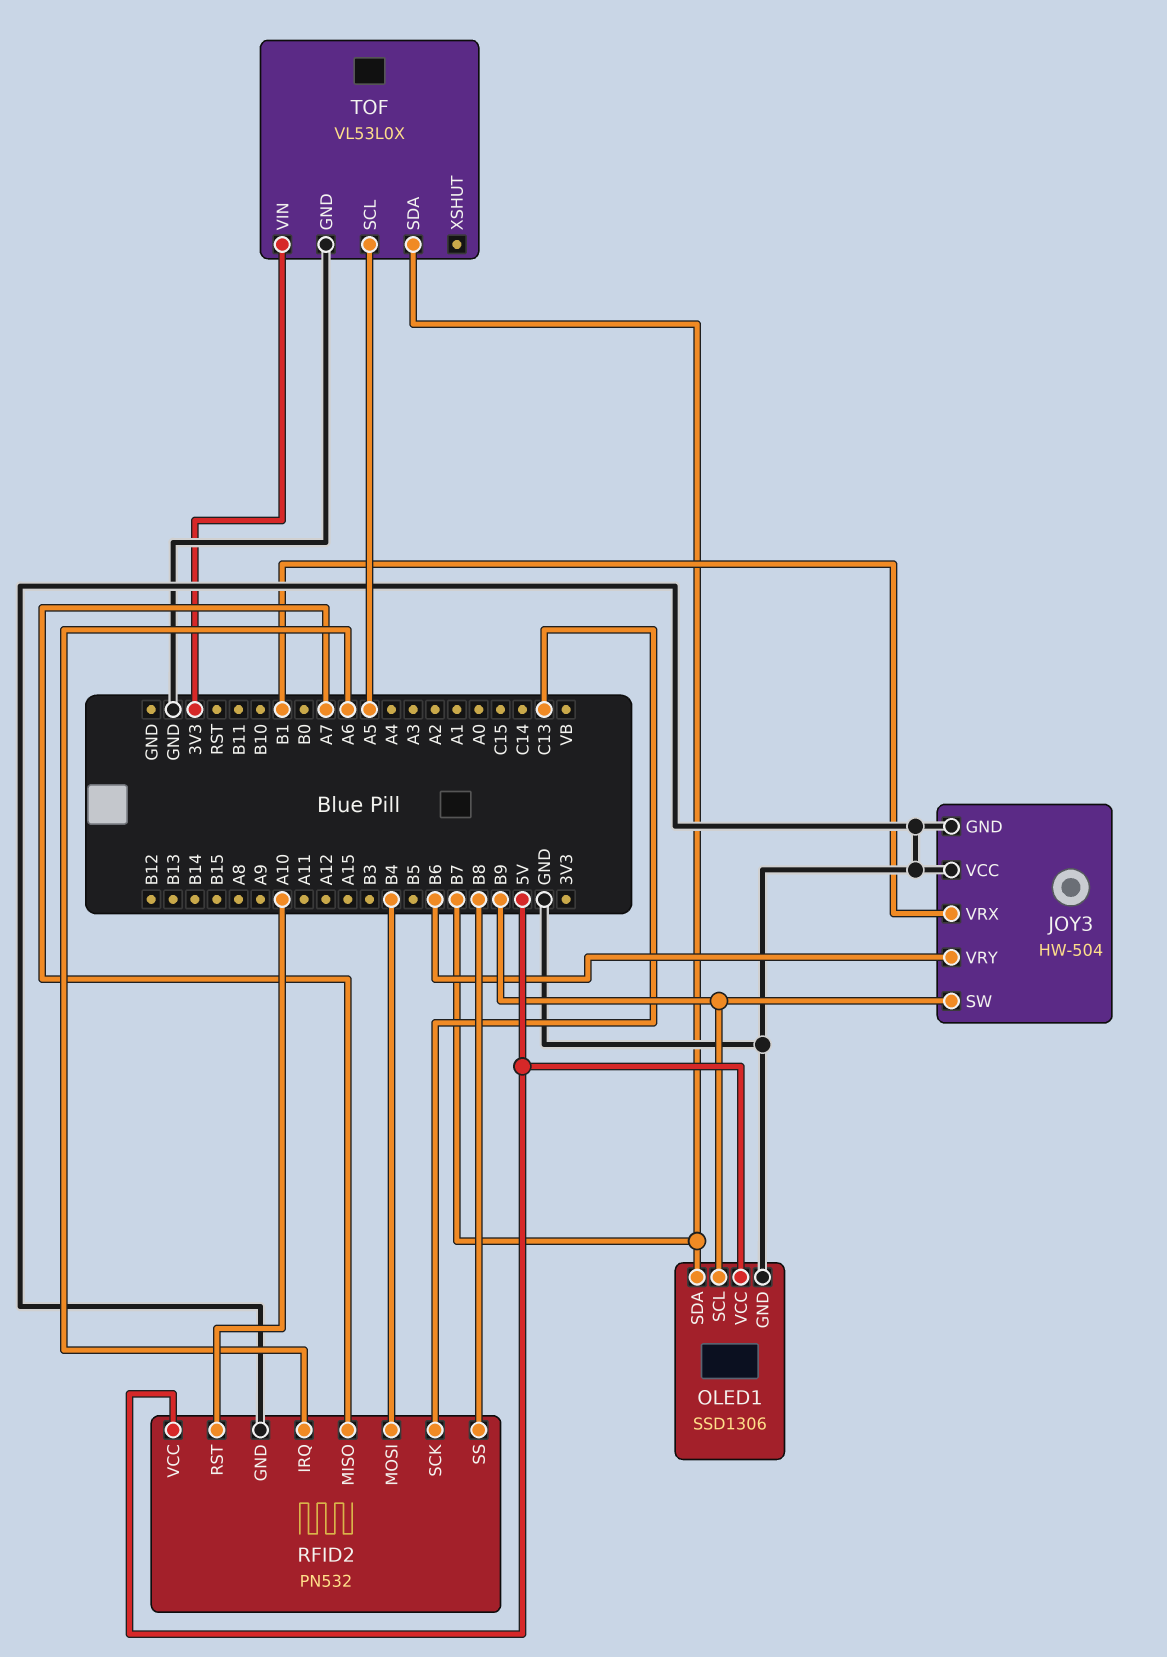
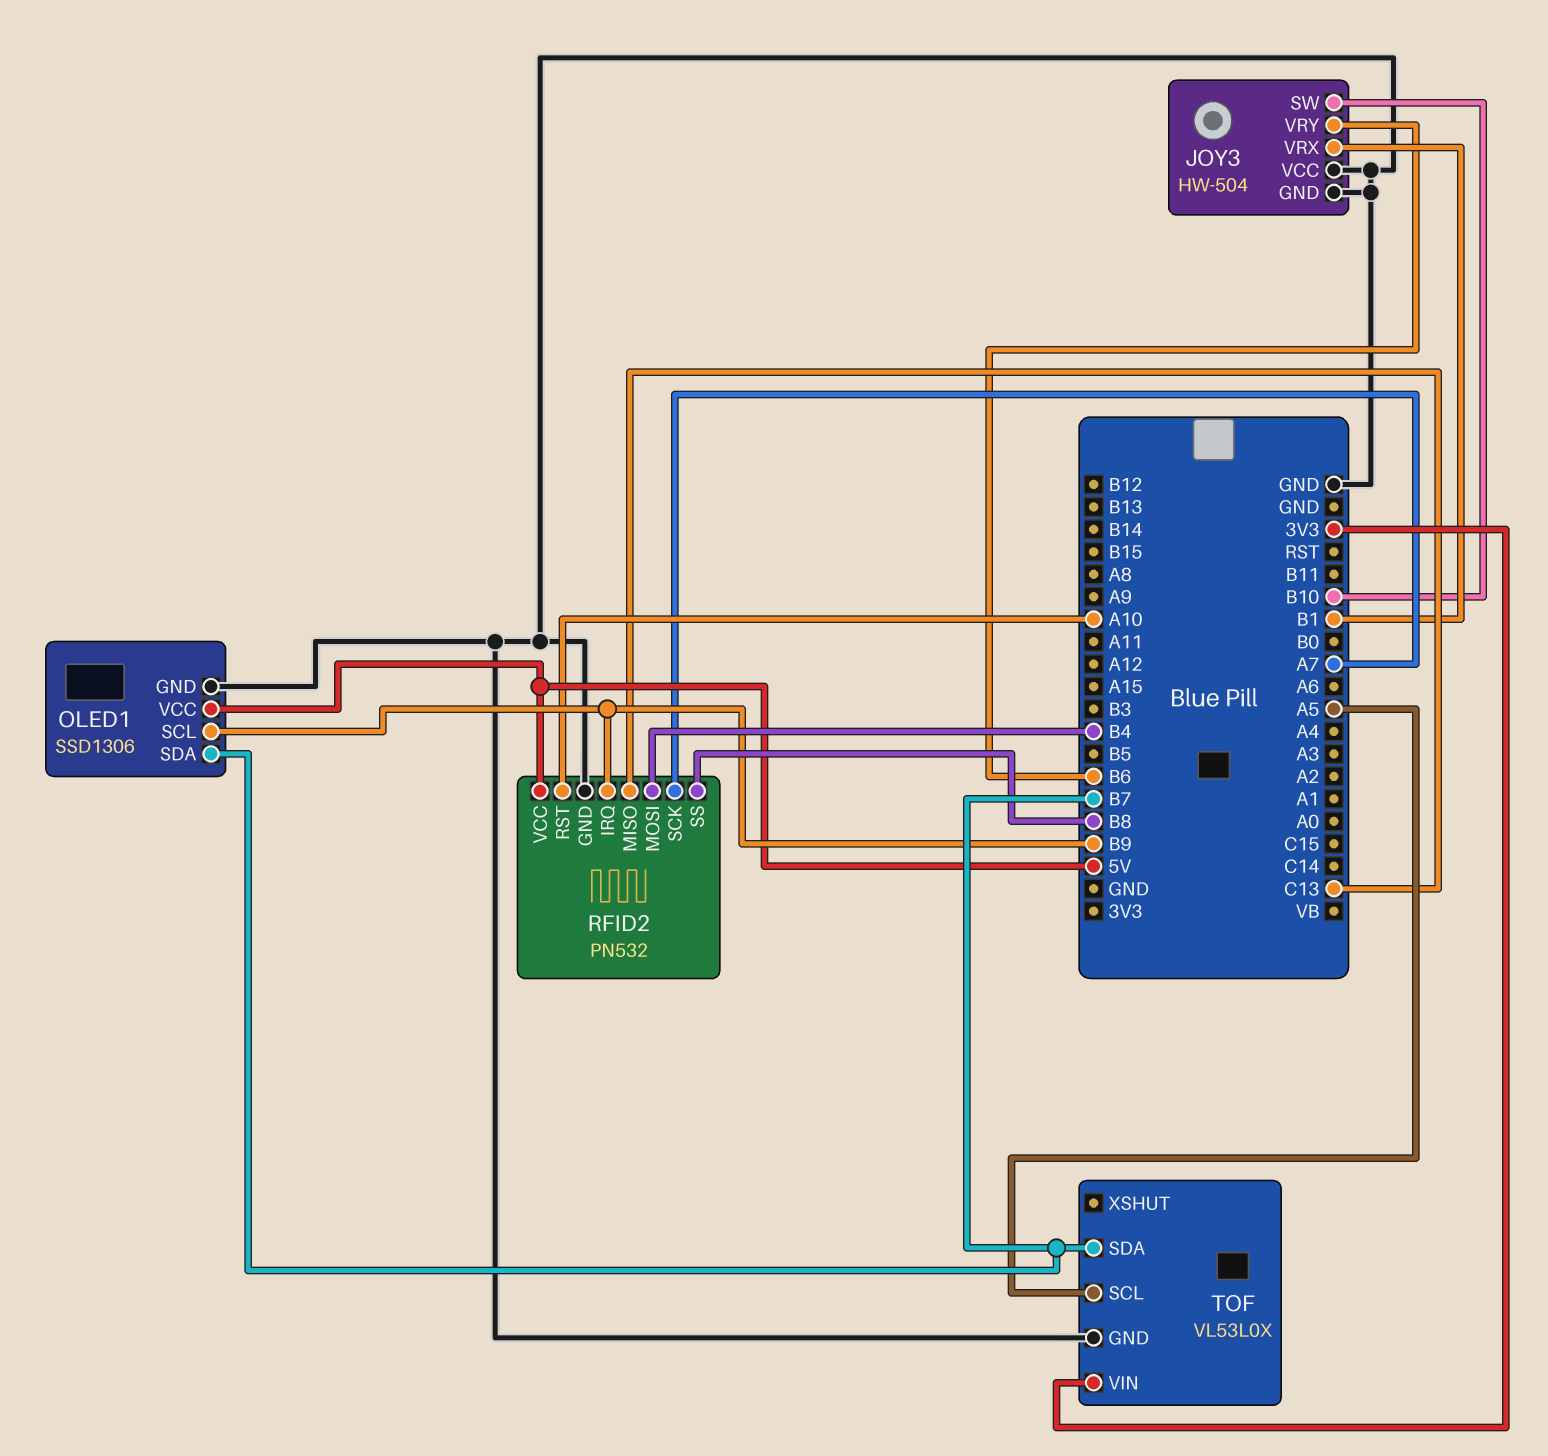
JOY3 pin SW: B9 -> B10
RFID2 pin IRQ: A6 -> B9
RFID2 pin MISO: A7 -> C13
RFID2 pin SCK: C13 -> A7

